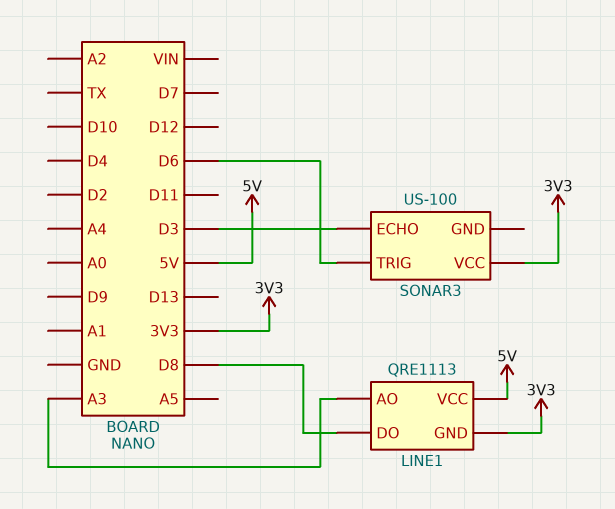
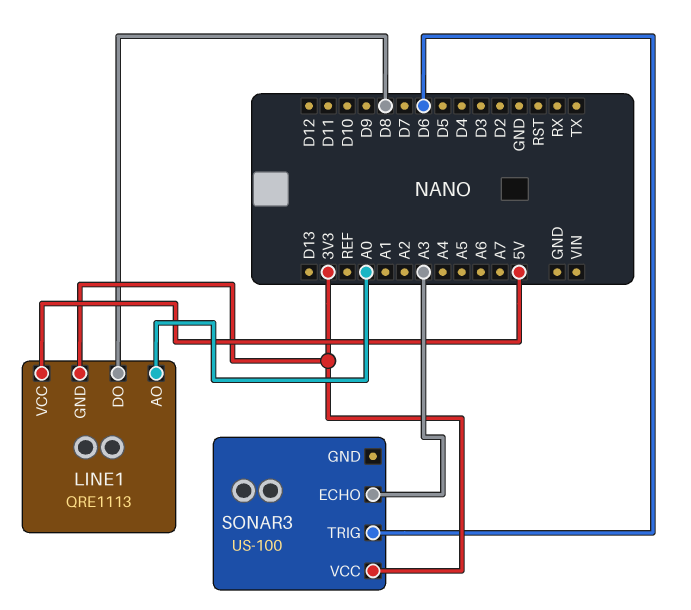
LINE1 pin AO: A3 -> A0
SONAR3 pin ECHO: D3 -> A3

